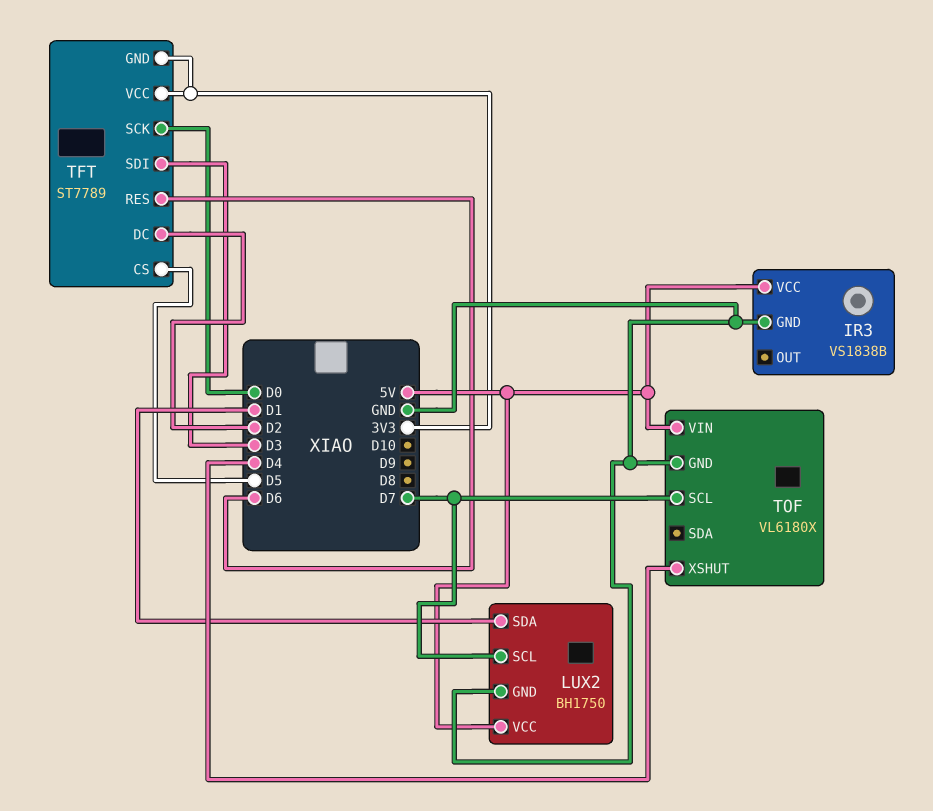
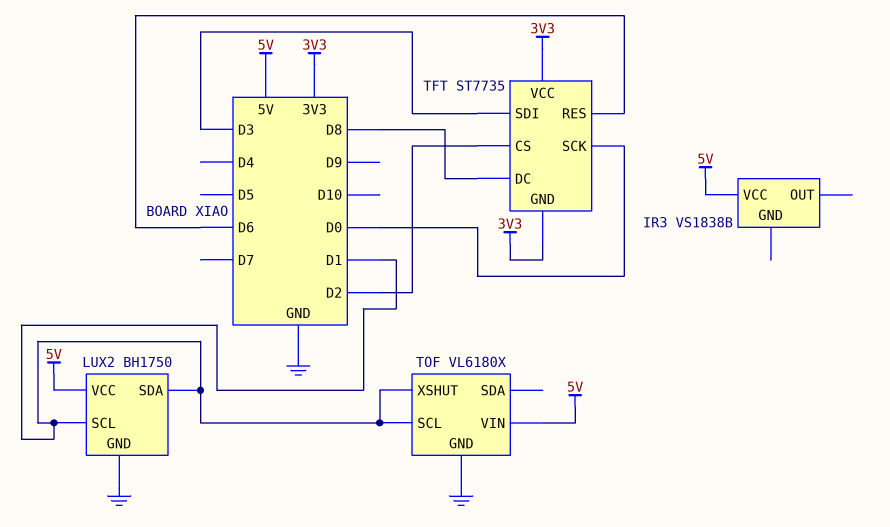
IR3 pin GND: GND -> none
LUX2 pin SCL: D7 -> D1
TFT: ST7789 -> ST7735
TFT pin CS: D5 -> D2
TFT pin DC: D2 -> D8
TOF pin SCL: D7 -> D1
TOF pin XSHUT: D4 -> D1

